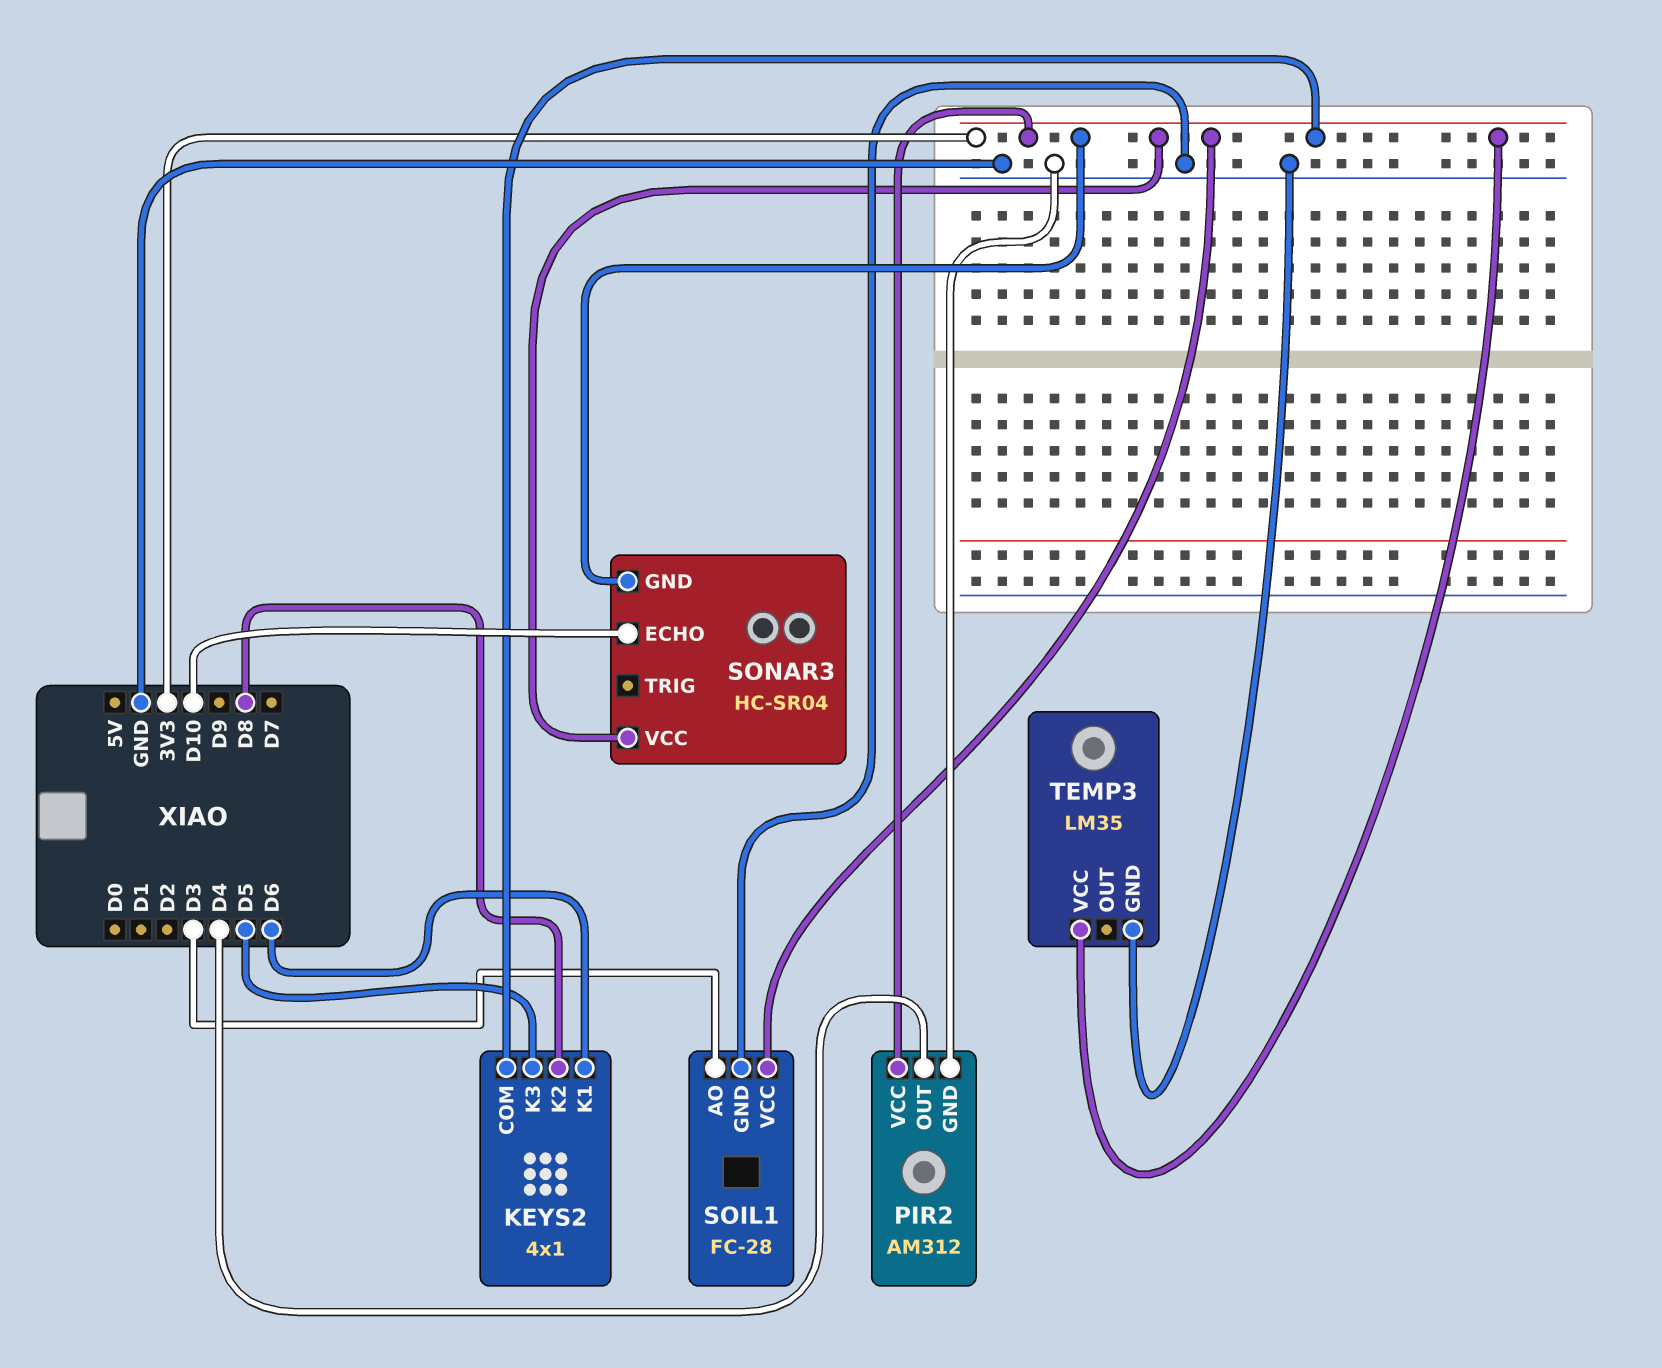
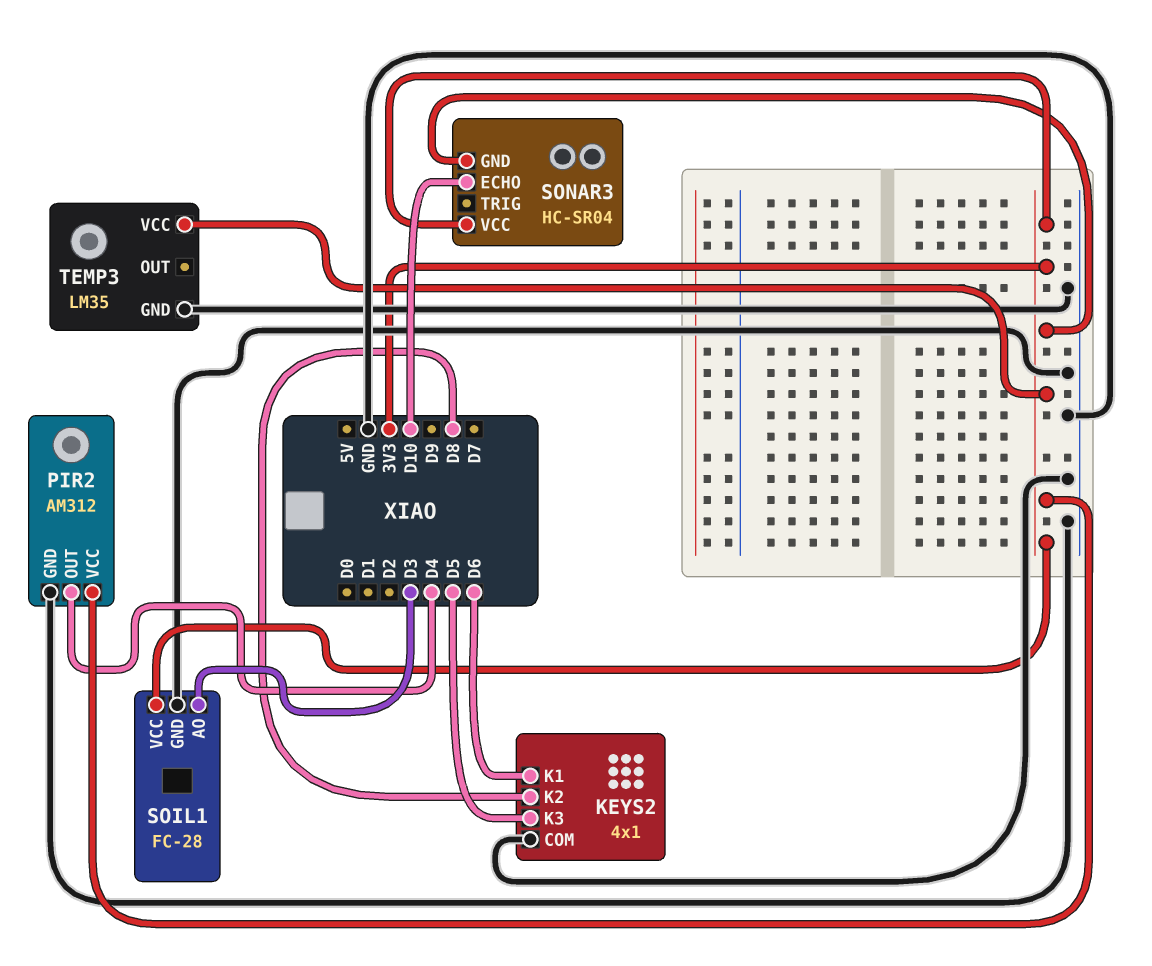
KEYS2 pin COM: 3V3 -> GND

